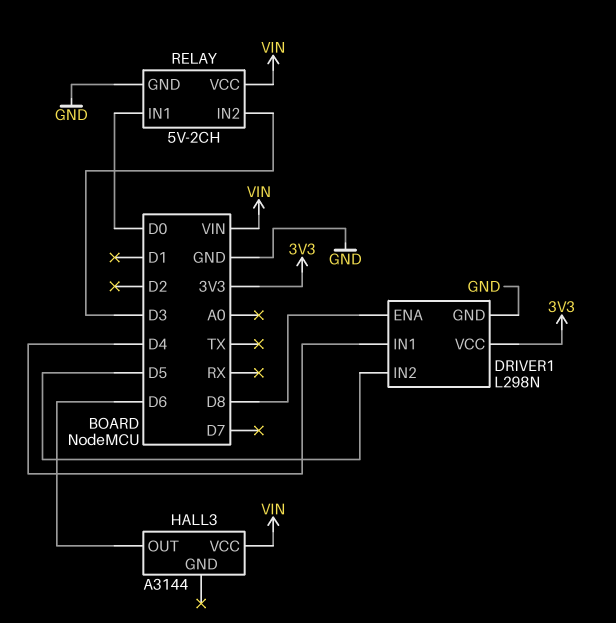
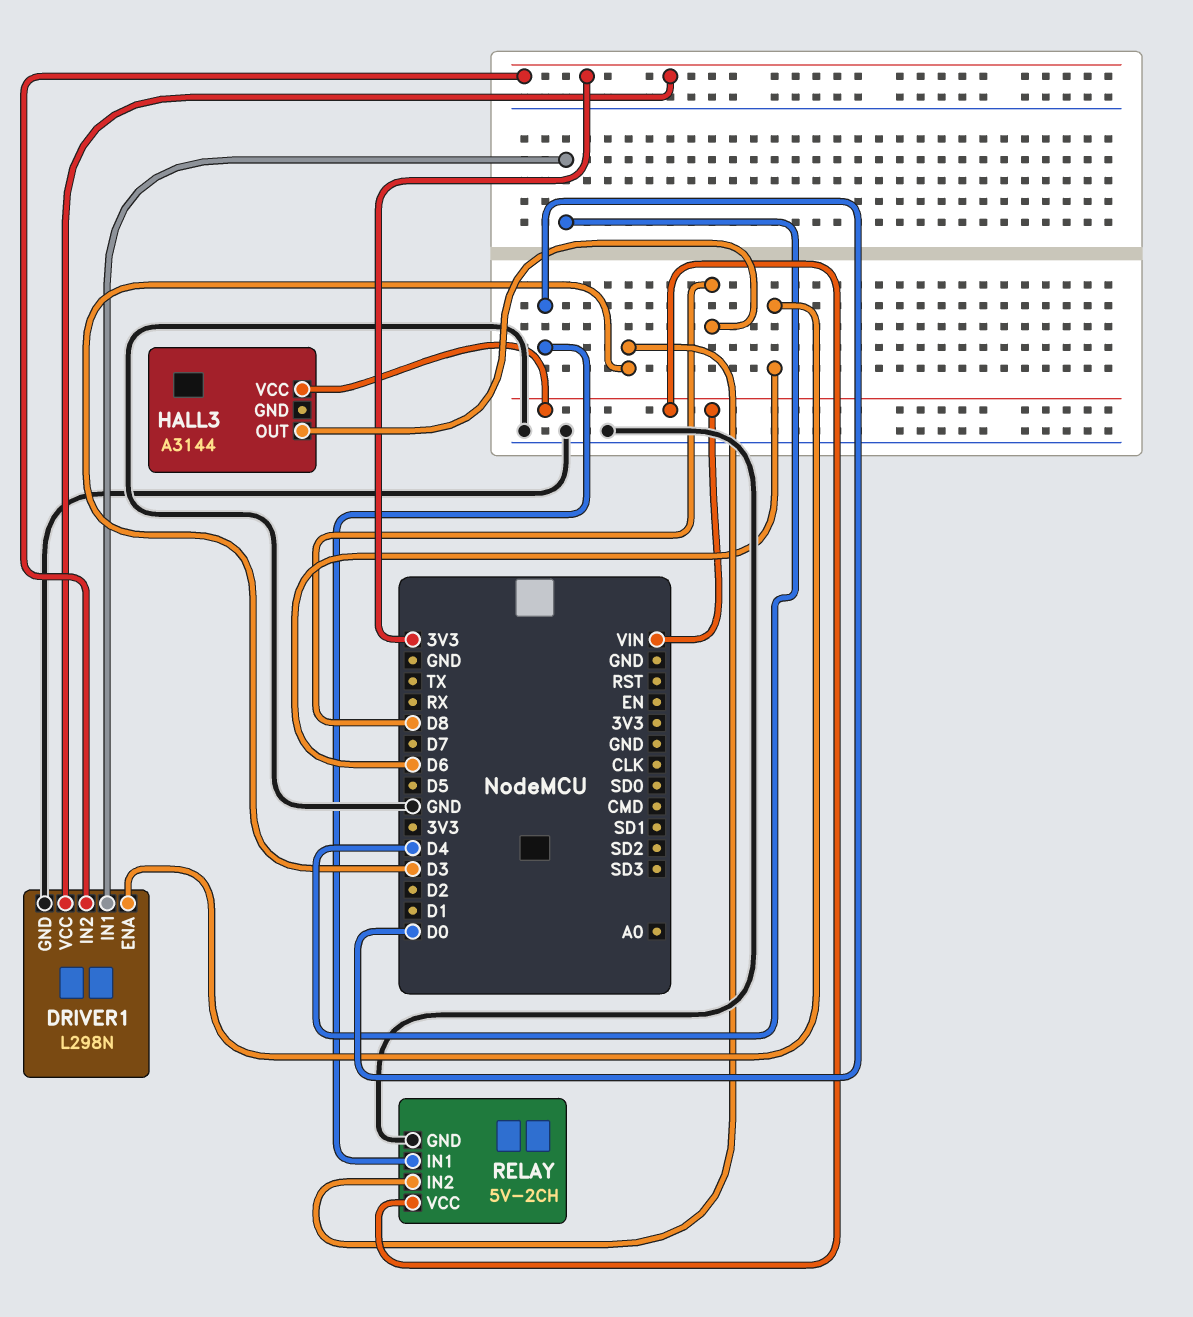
DRIVER1 pin ENA: D8 -> D6
DRIVER1 pin IN2: D5 -> 3V3
HALL3 pin OUT: D6 -> D8

